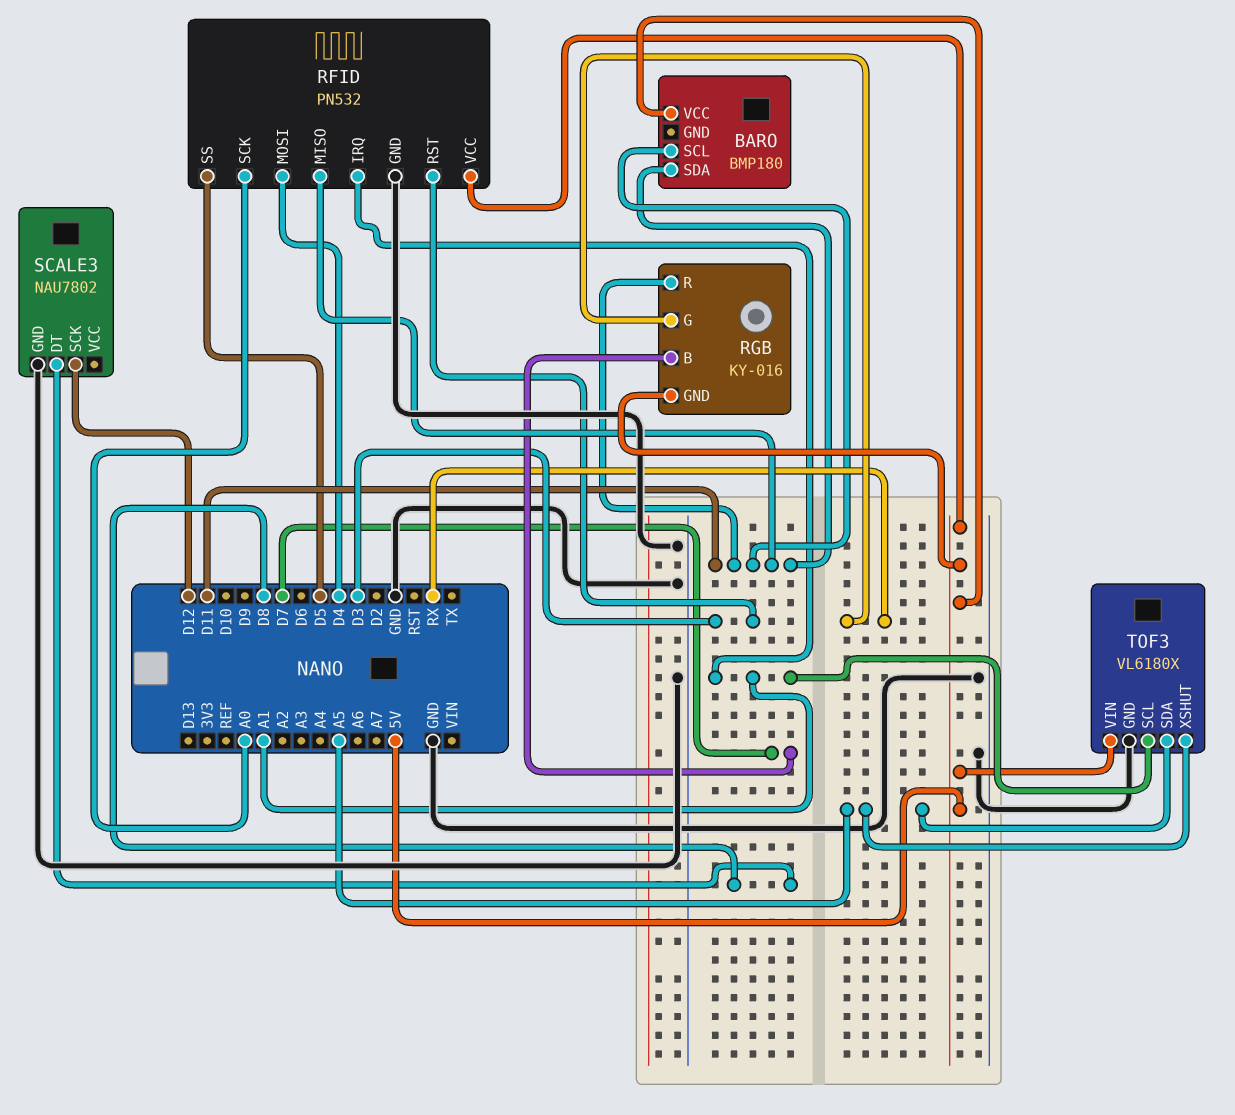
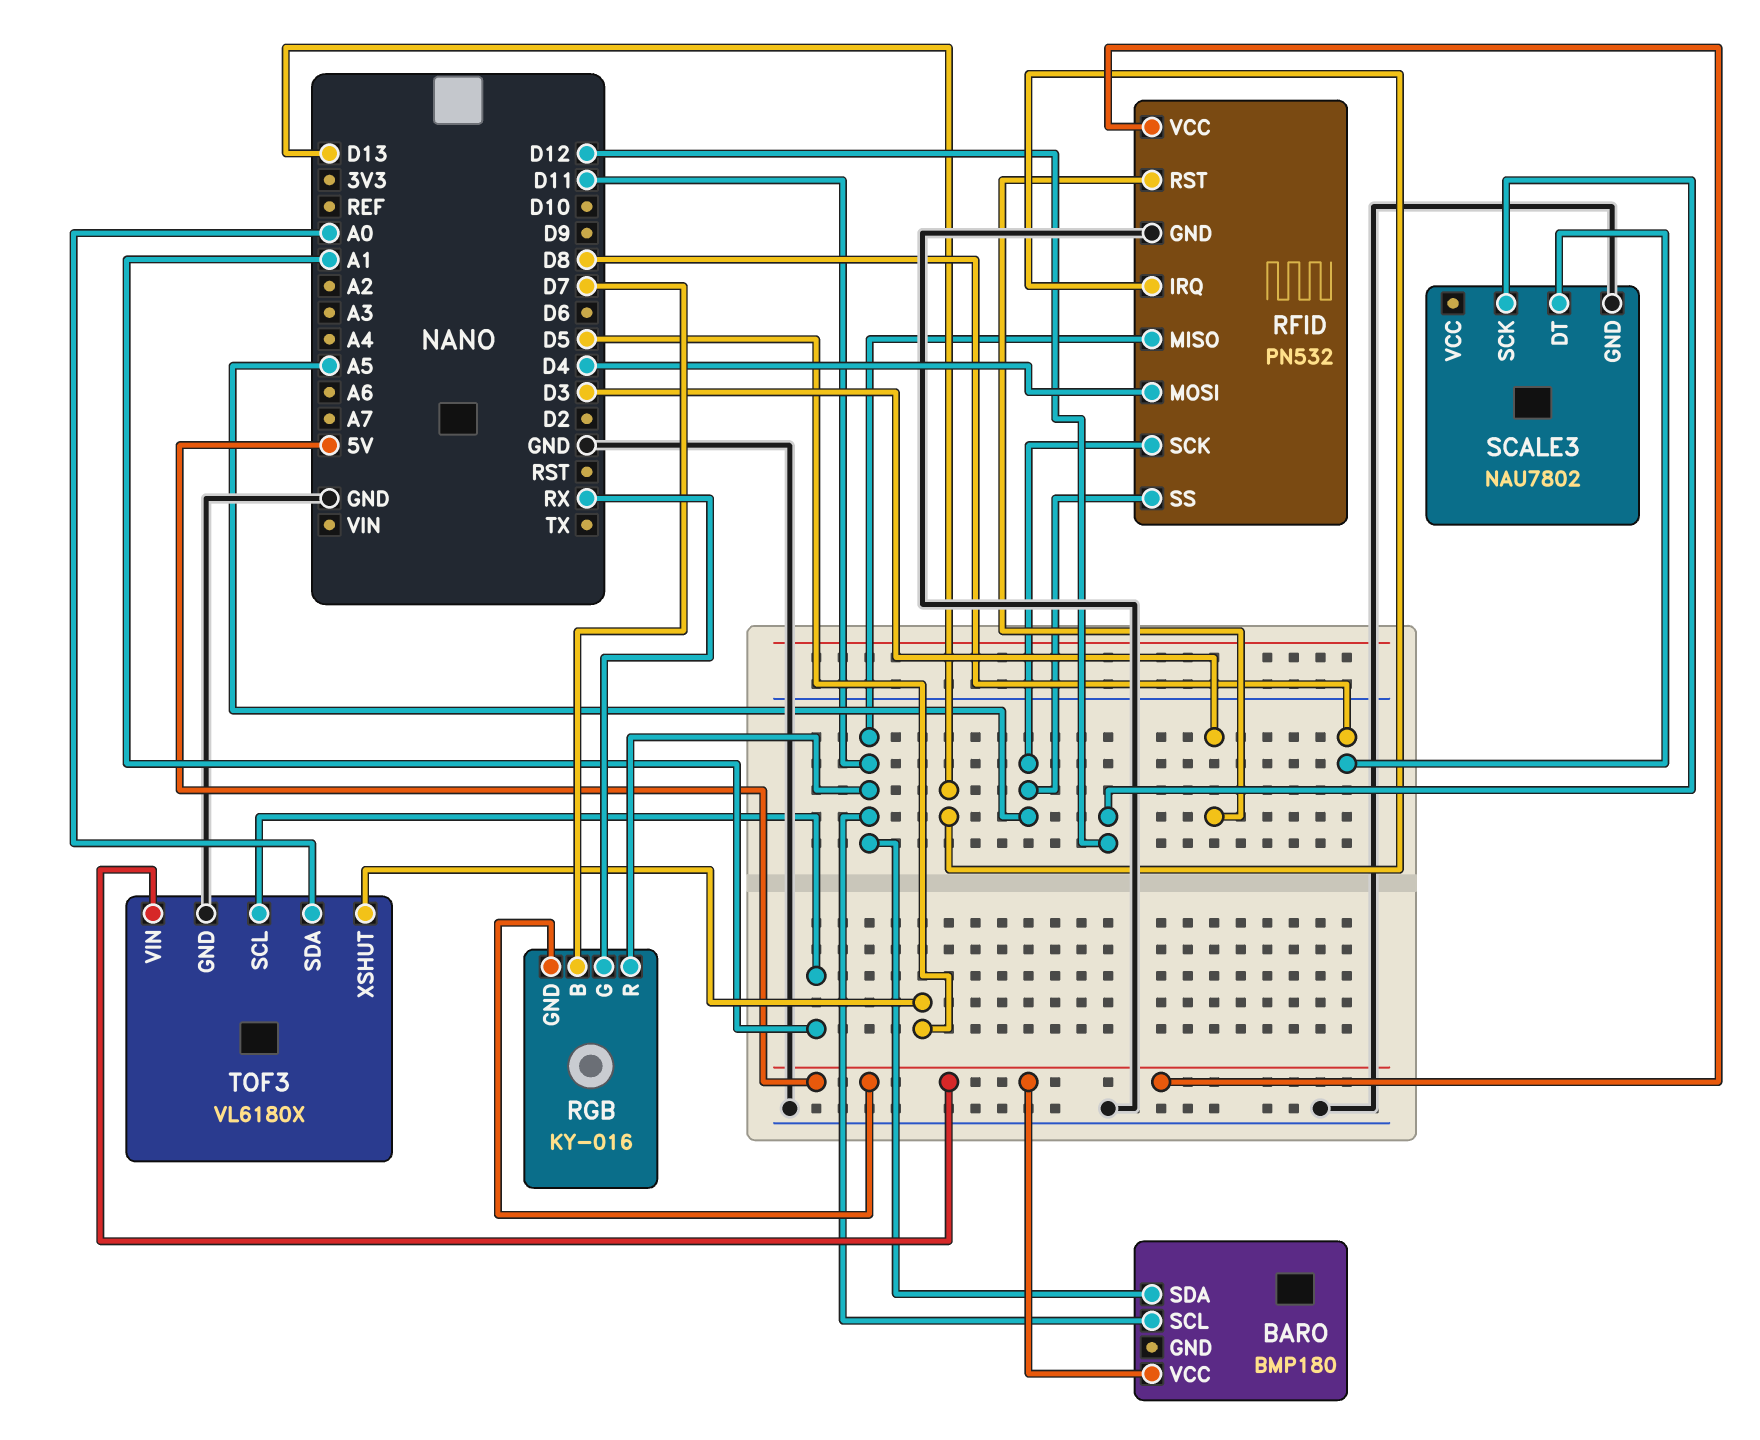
RFID pin IRQ: A1 -> D13
RFID pin SCK: A0 -> A5
RFID pin SS: D5 -> A5
TOF3 pin SDA: A5 -> A0
TOF3 pin XSHUT: A5 -> D5

